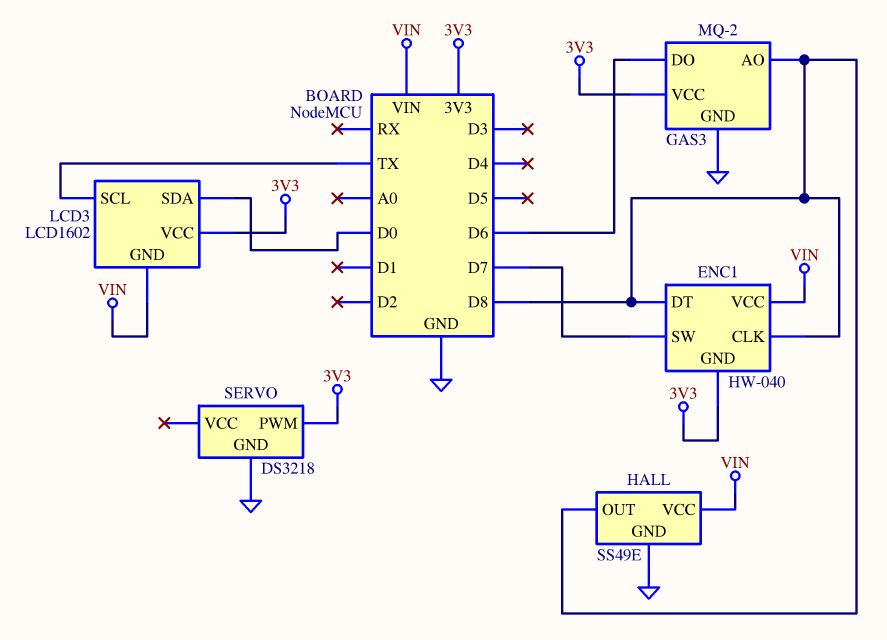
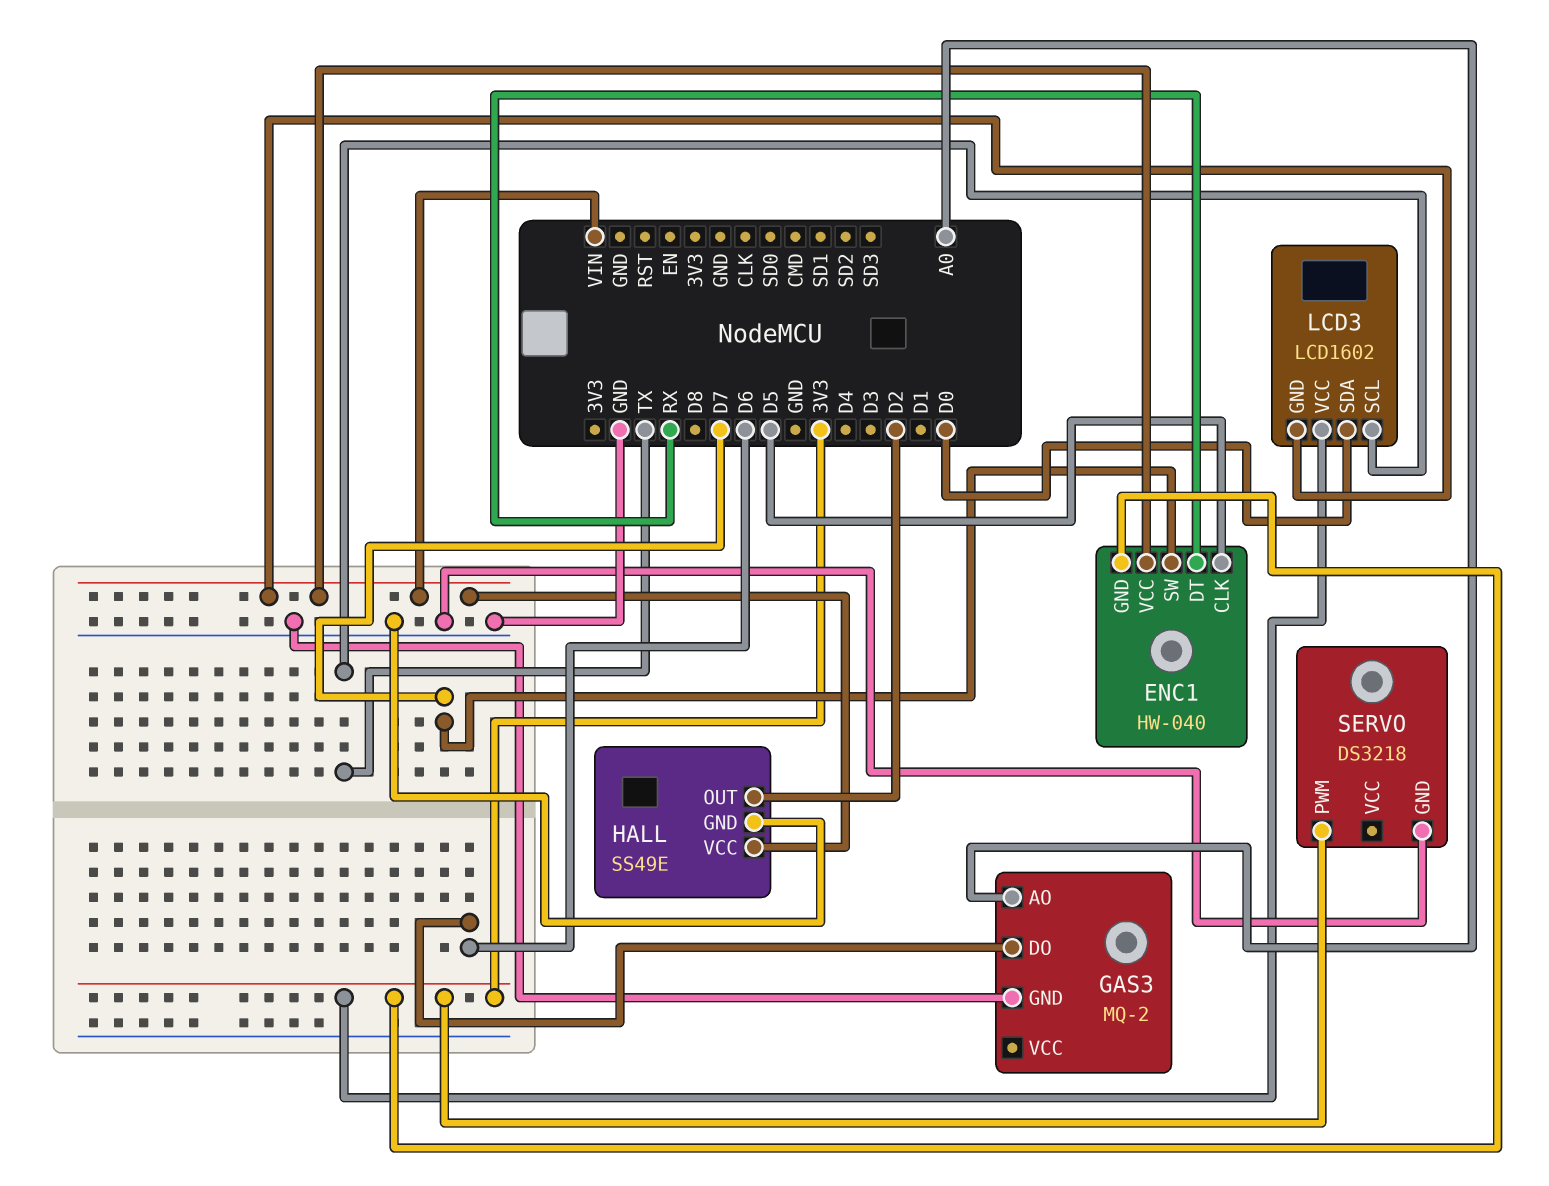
ENC1 pin CLK: D8 -> D5
ENC1 pin DT: D8 -> RX
GAS3 pin AO: D8 -> A0
GAS3 pin VCC: 3V3 -> none
HALL pin OUT: D8 -> D2

